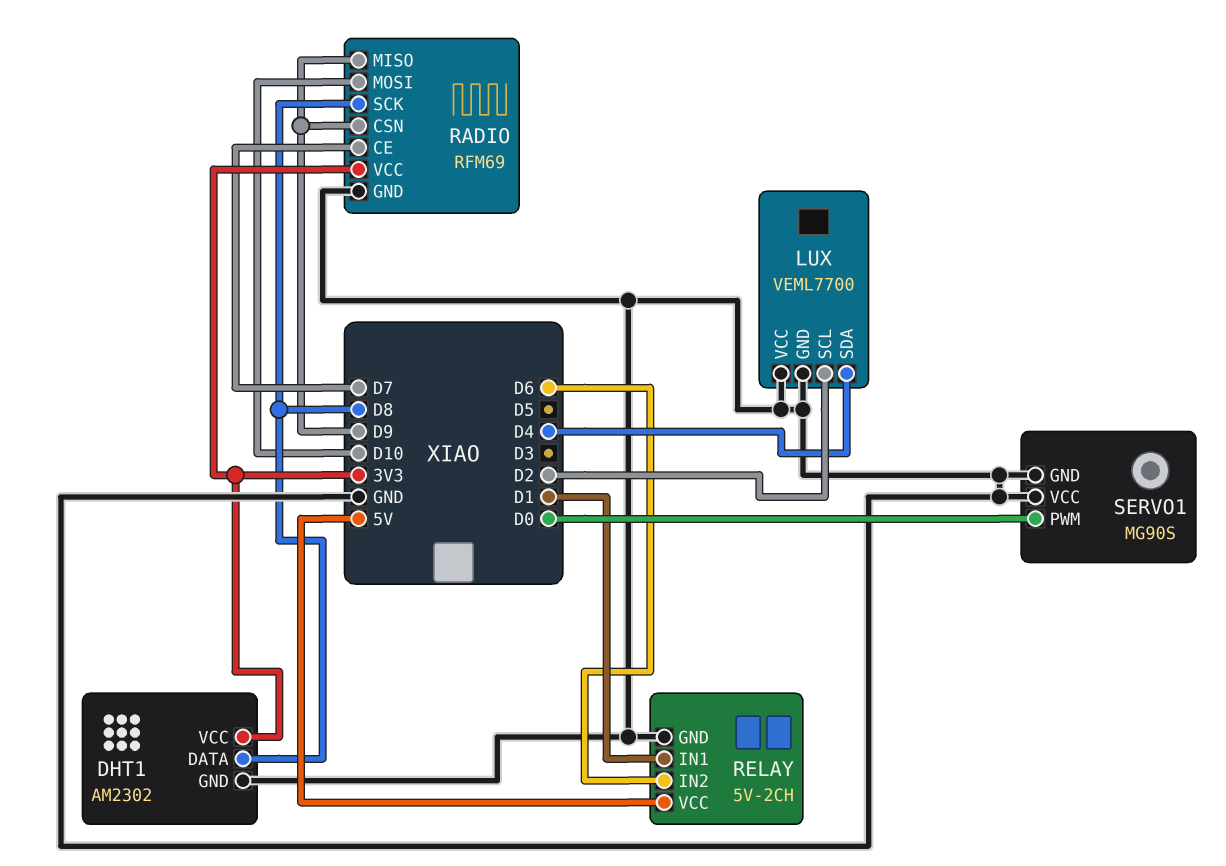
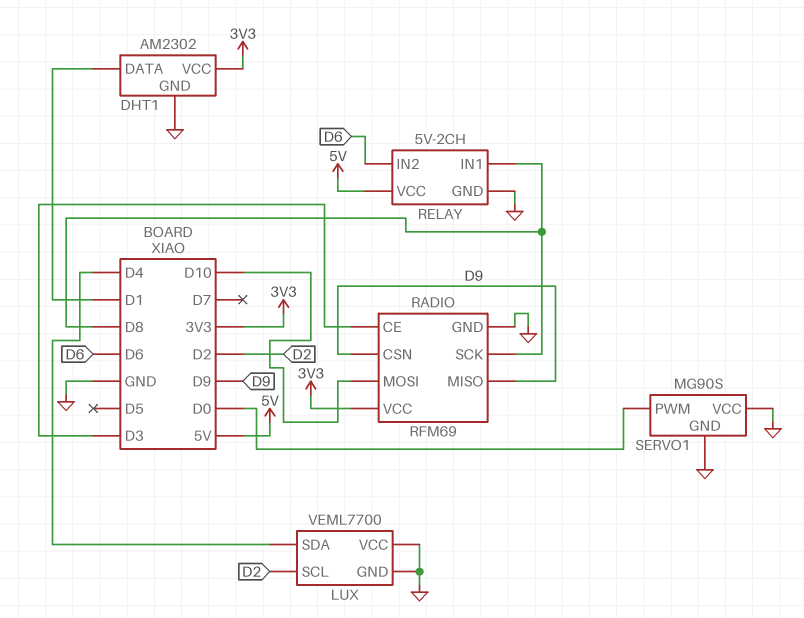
DHT1 pin DATA: D8 -> D1
RADIO pin CE: D7 -> D3
RELAY pin IN1: D1 -> D8

